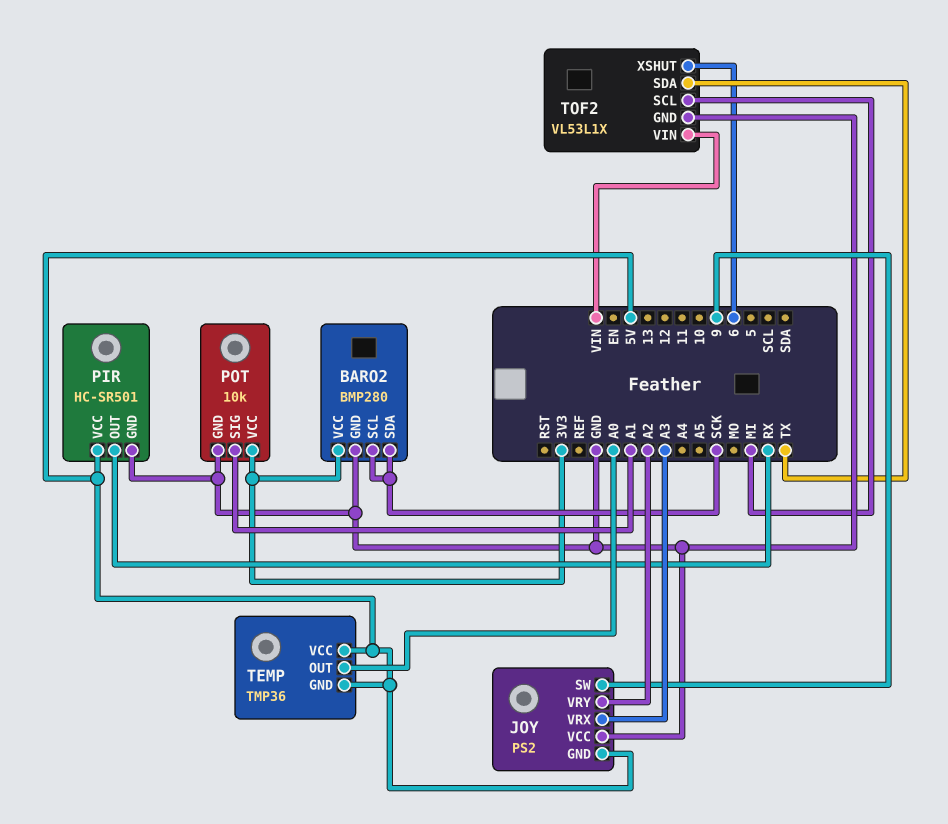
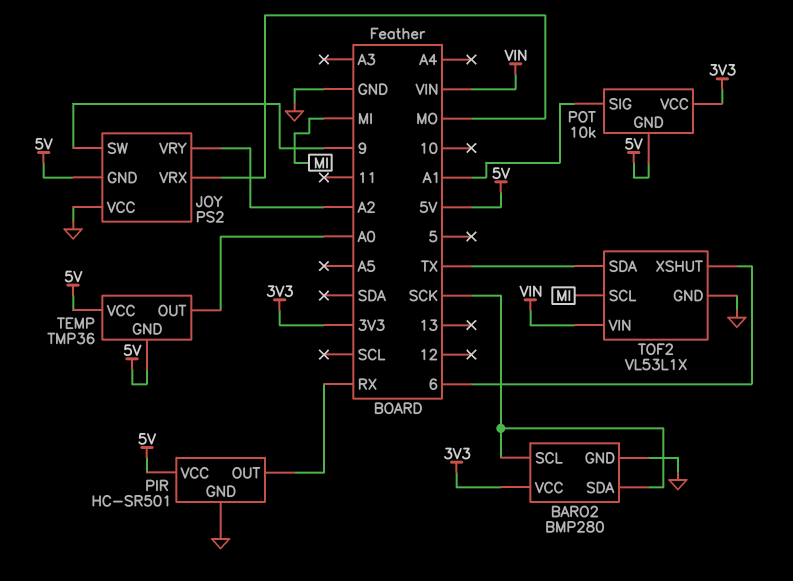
JOY pin VRX: A3 -> MO
POT pin GND: GND -> 5V

